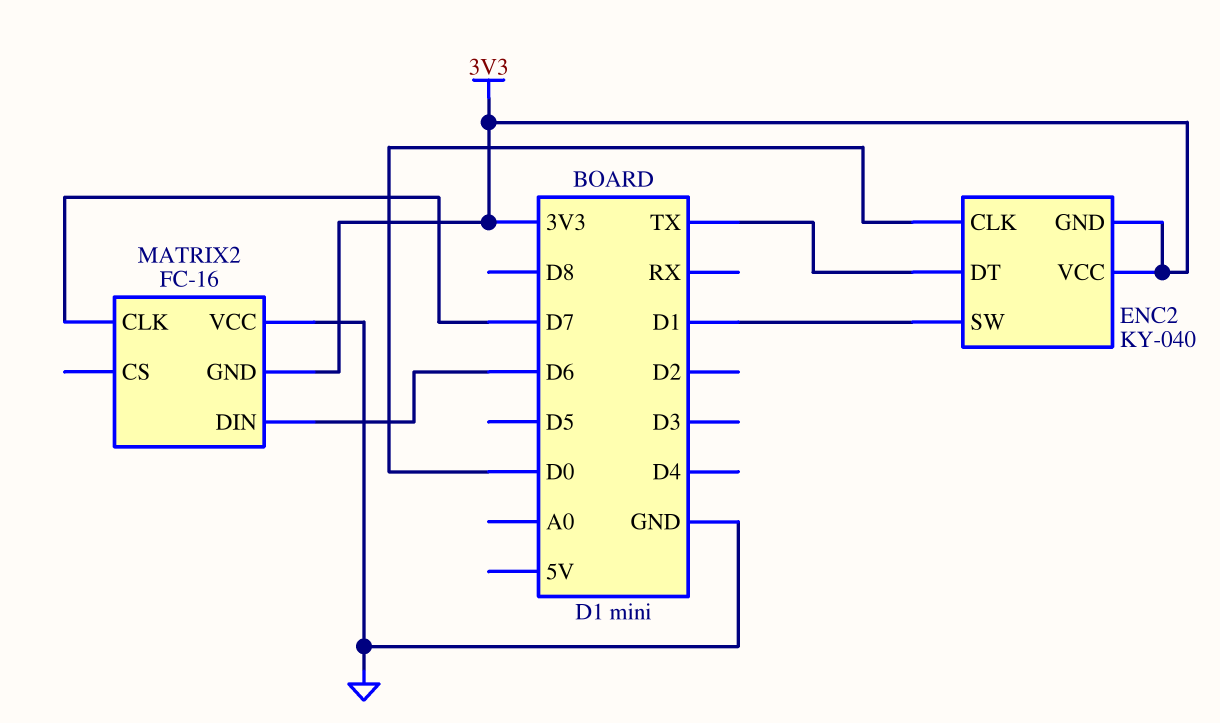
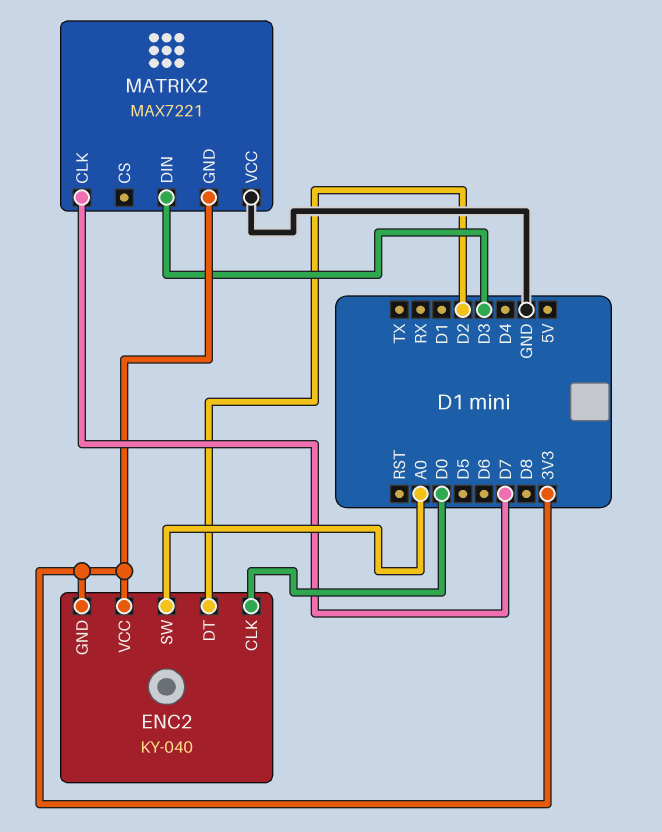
ENC2 pin DT: TX -> D2
ENC2 pin SW: D1 -> A0
MATRIX2: FC-16 -> MAX7221
MATRIX2 pin DIN: D6 -> D3

